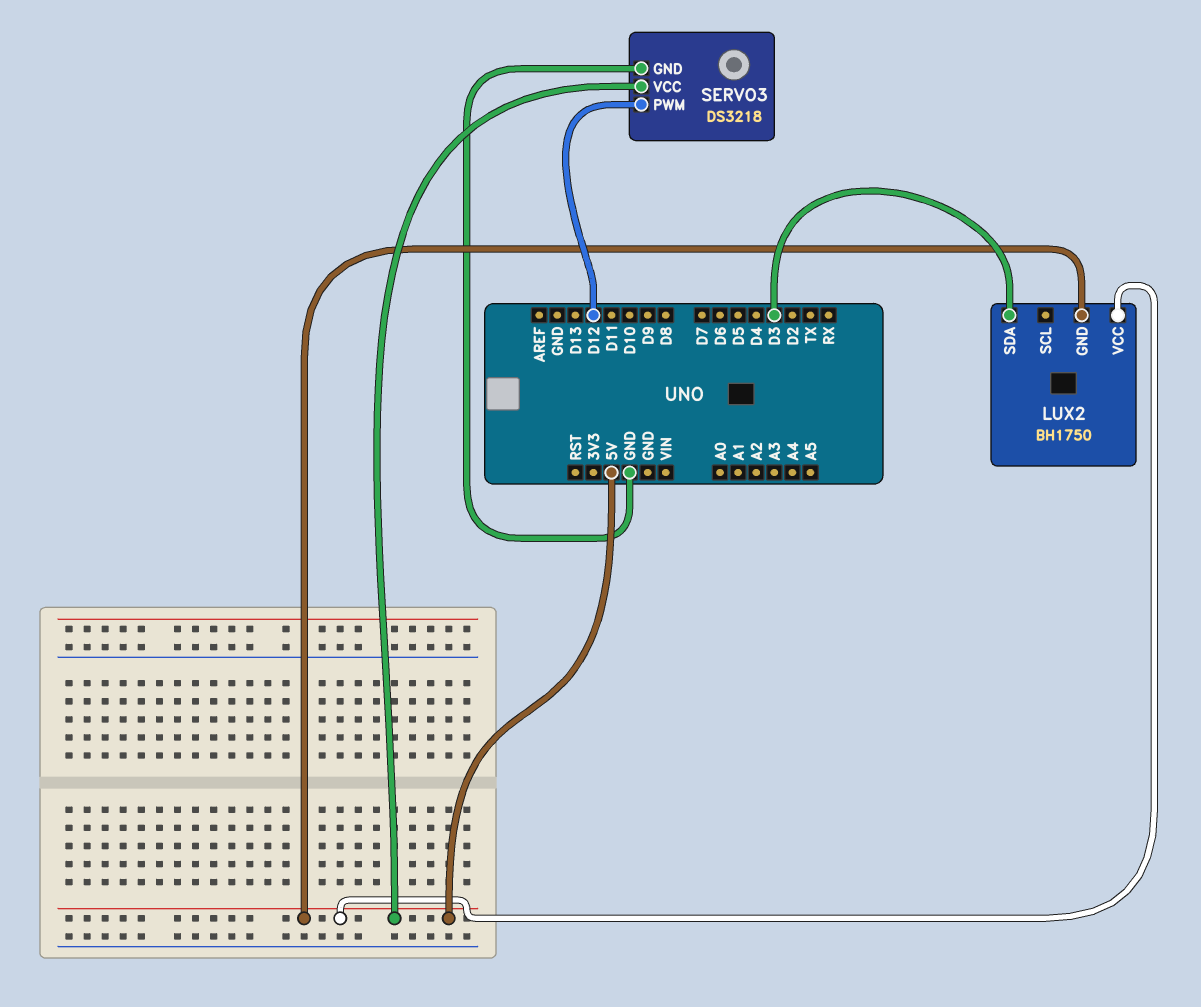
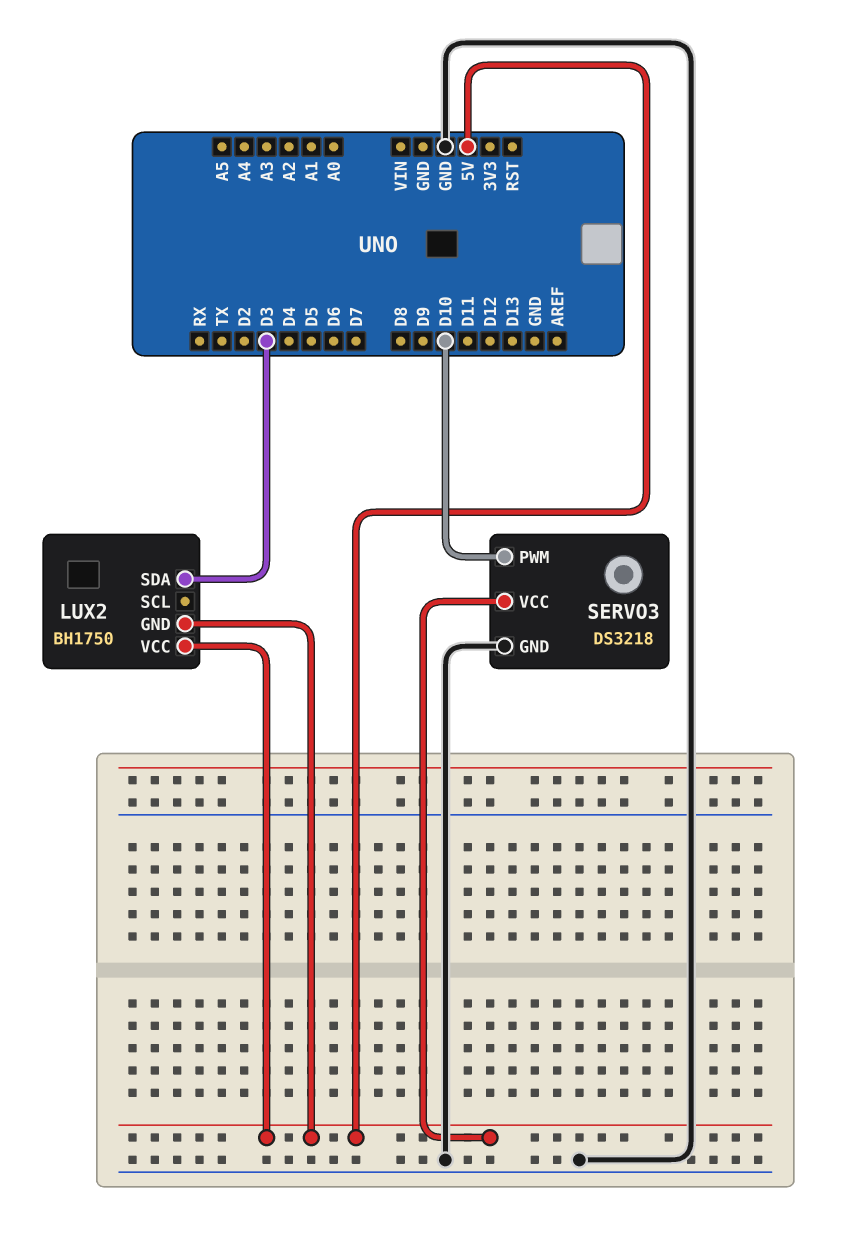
SERVO3 pin PWM: D12 -> D10

